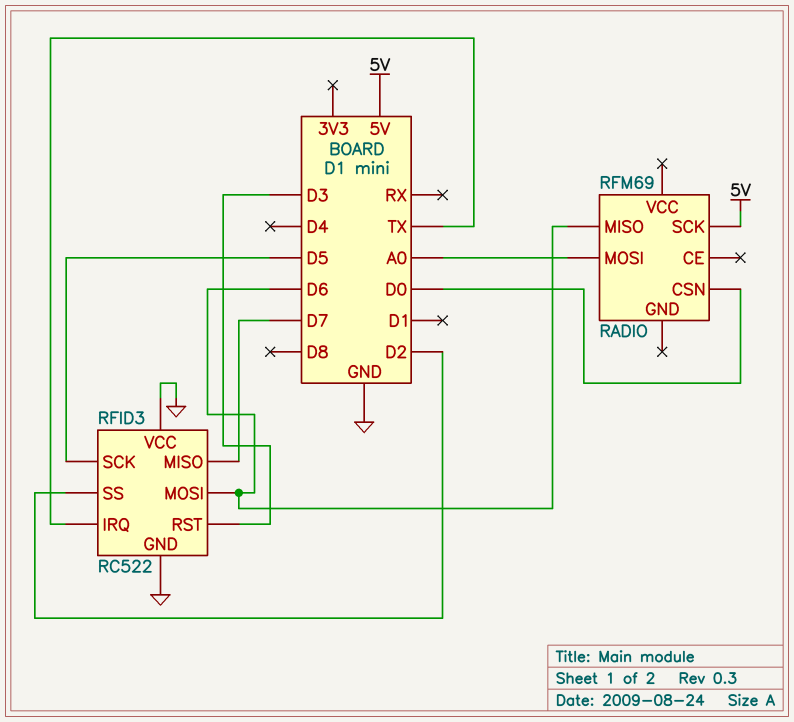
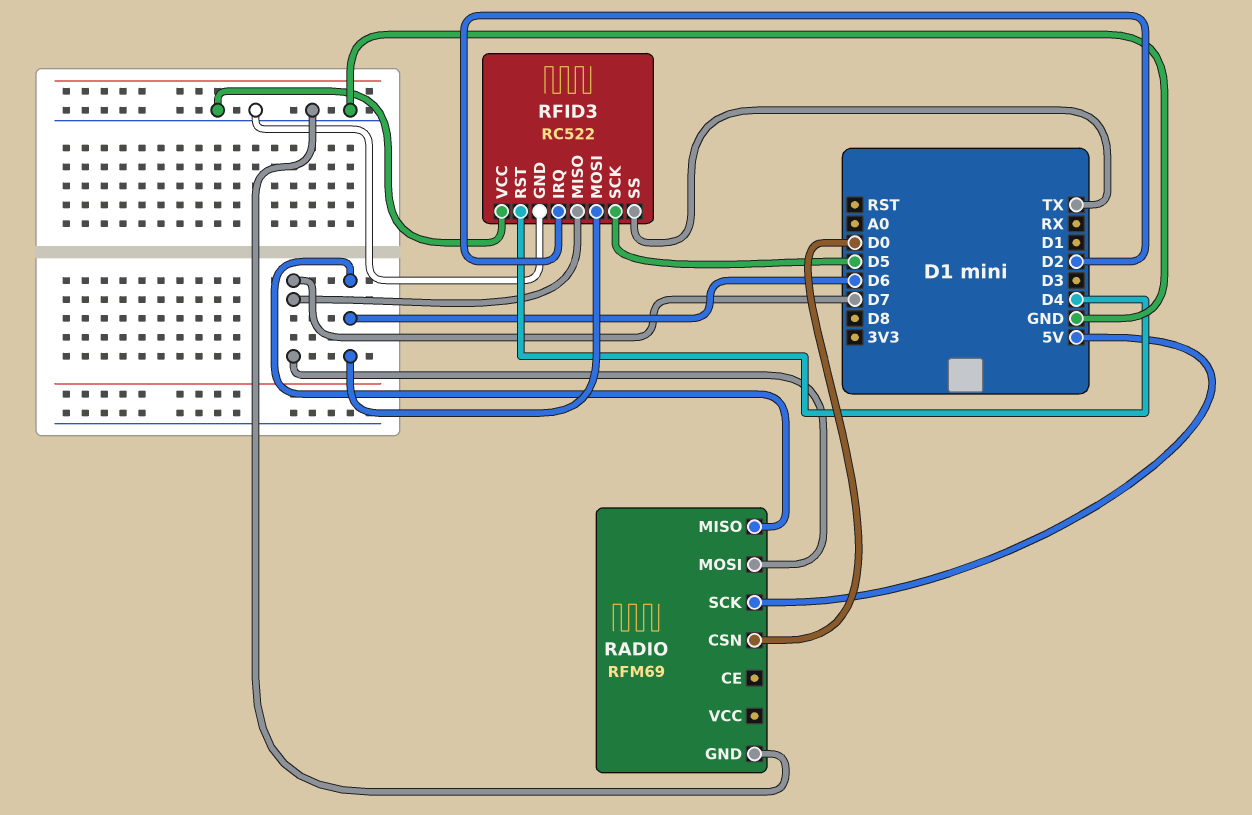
RADIO pin GND: none -> GND
RADIO pin MOSI: A0 -> D7
RFID3 pin IRQ: TX -> D2
RFID3 pin RST: D3 -> D4
RFID3 pin SS: D2 -> TX

